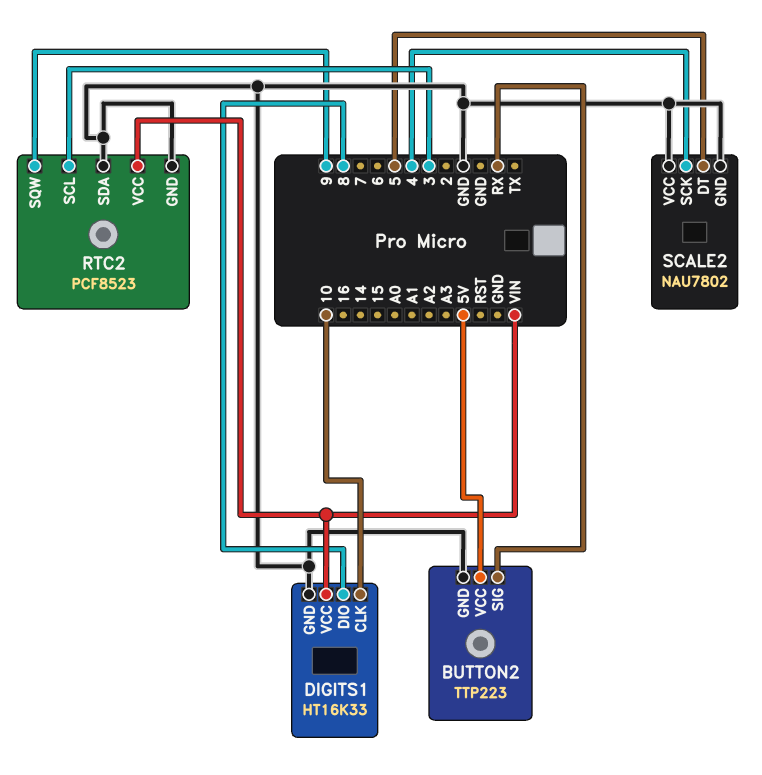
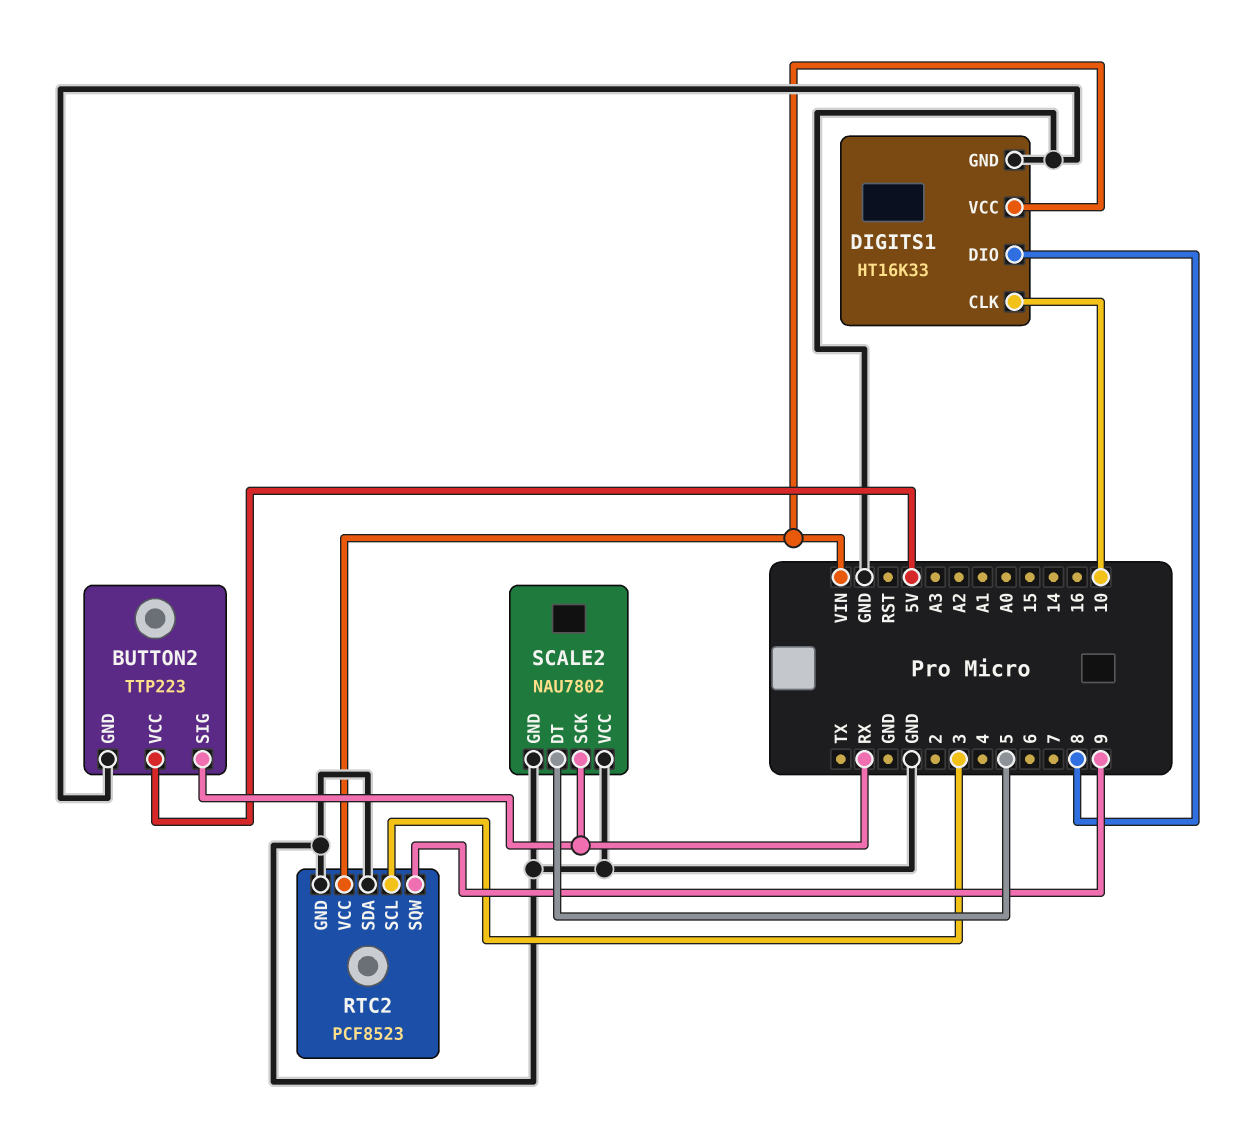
SCALE2 pin SCK: 4 -> RX

